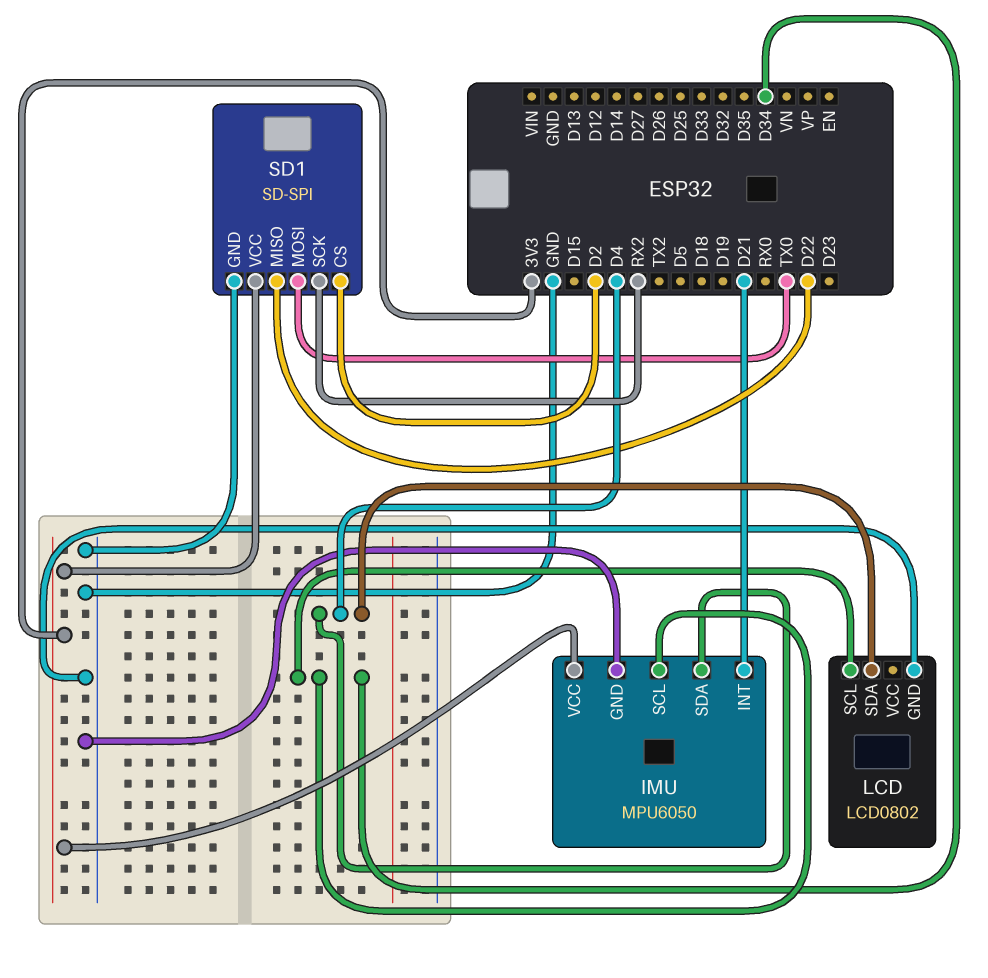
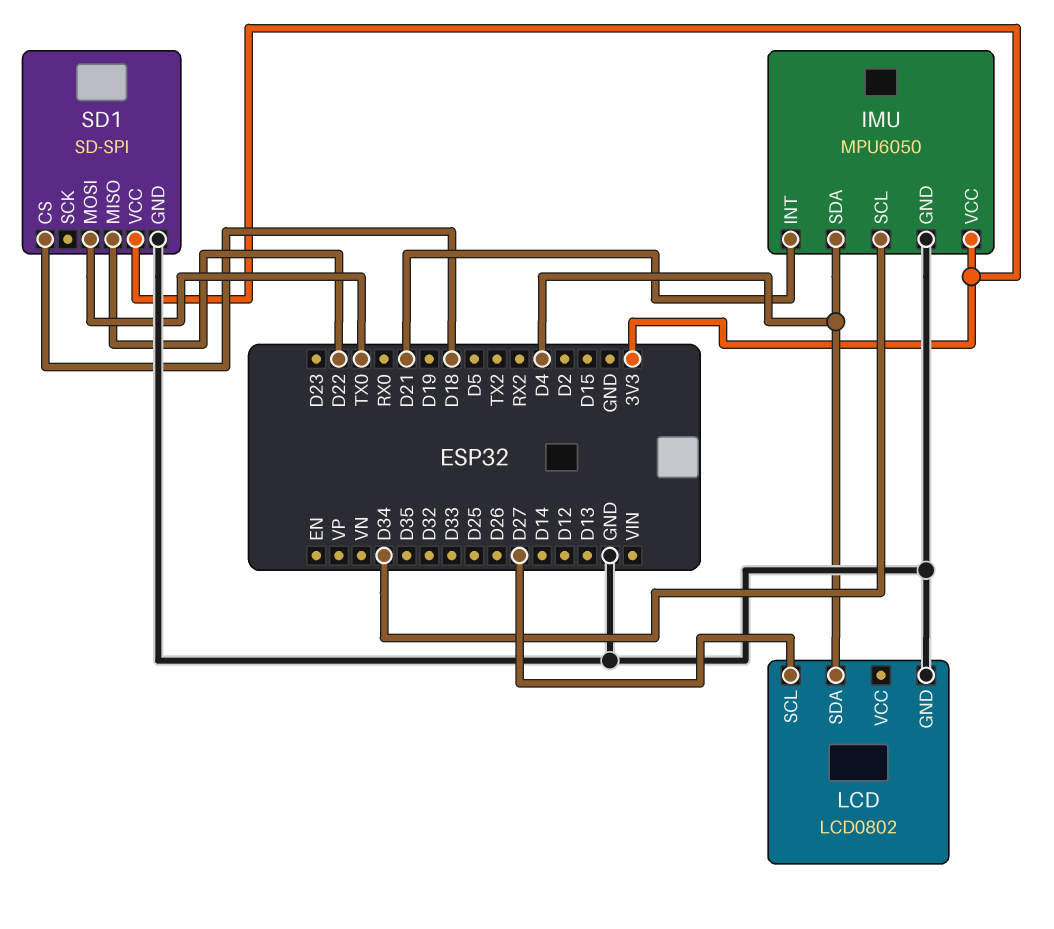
LCD pin SCL: D34 -> D27
SD1 pin CS: D2 -> D18
SD1 pin SCK: RX2 -> none

